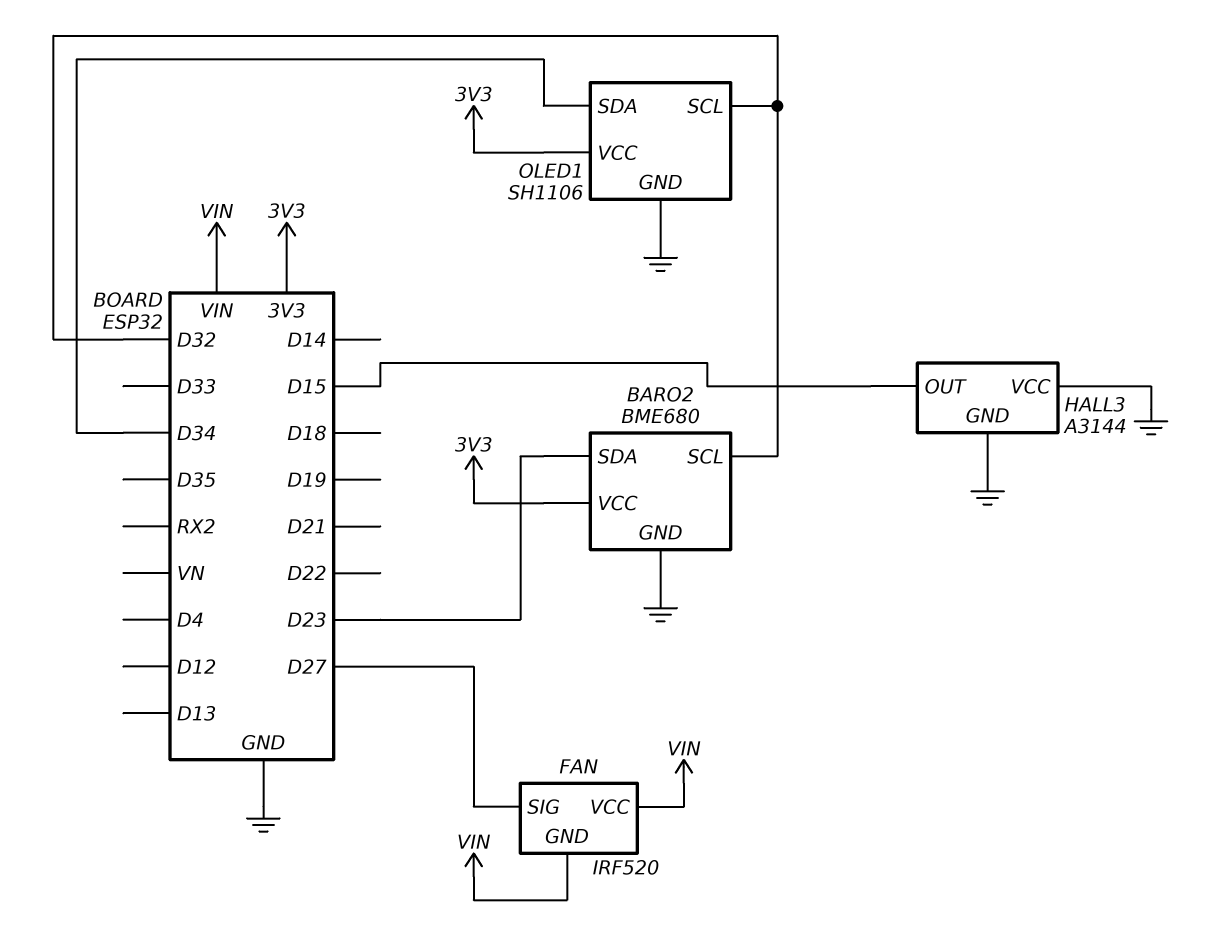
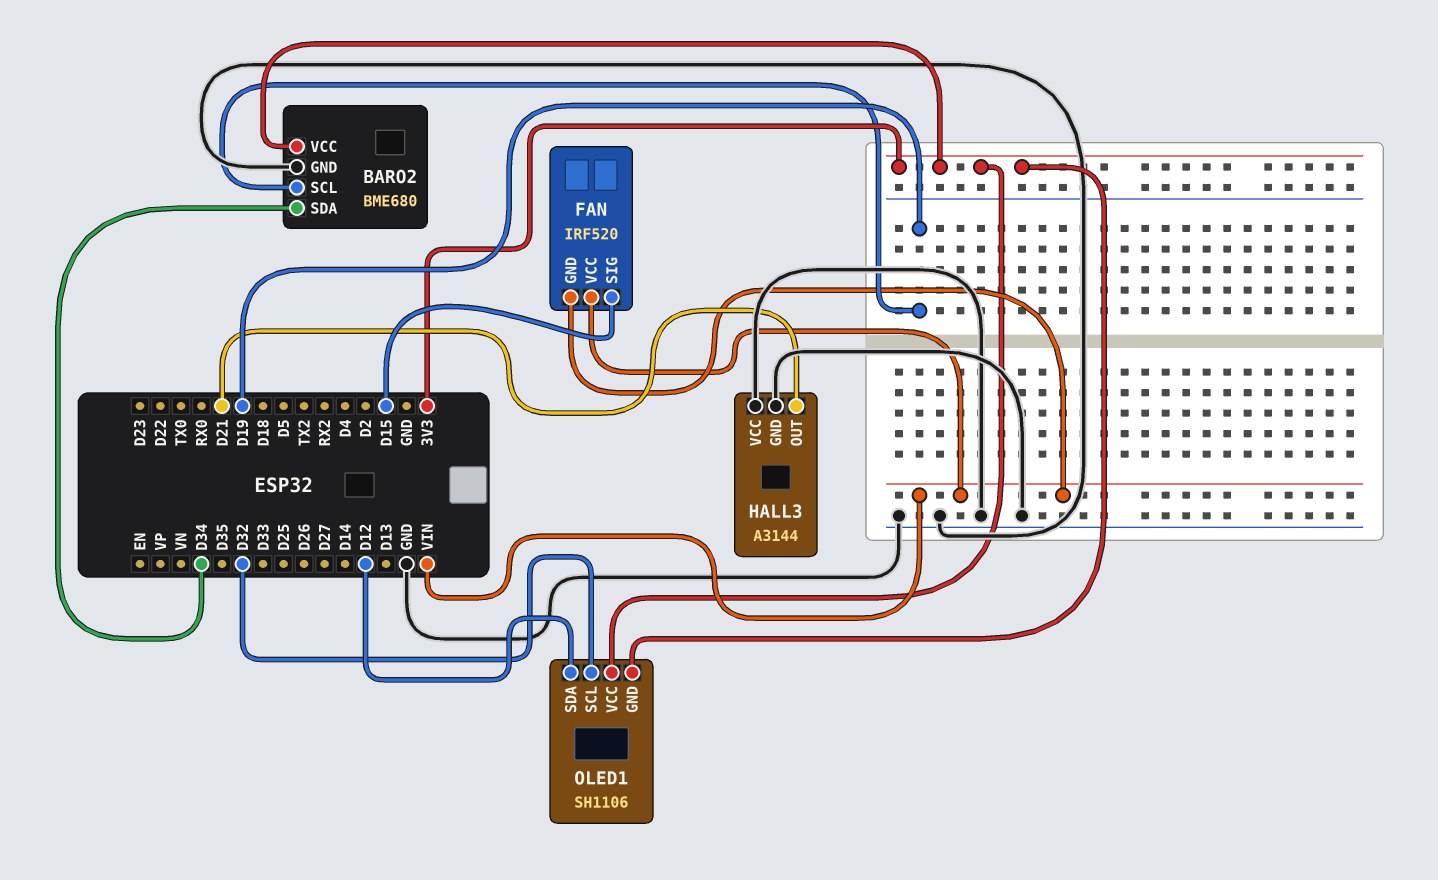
BARO2 pin SCL: D32 -> D19
BARO2 pin SDA: D23 -> D34
FAN pin SIG: D27 -> D15
HALL3 pin OUT: D15 -> D21
OLED1 pin GND: GND -> 3V3
OLED1 pin SDA: D34 -> D12

